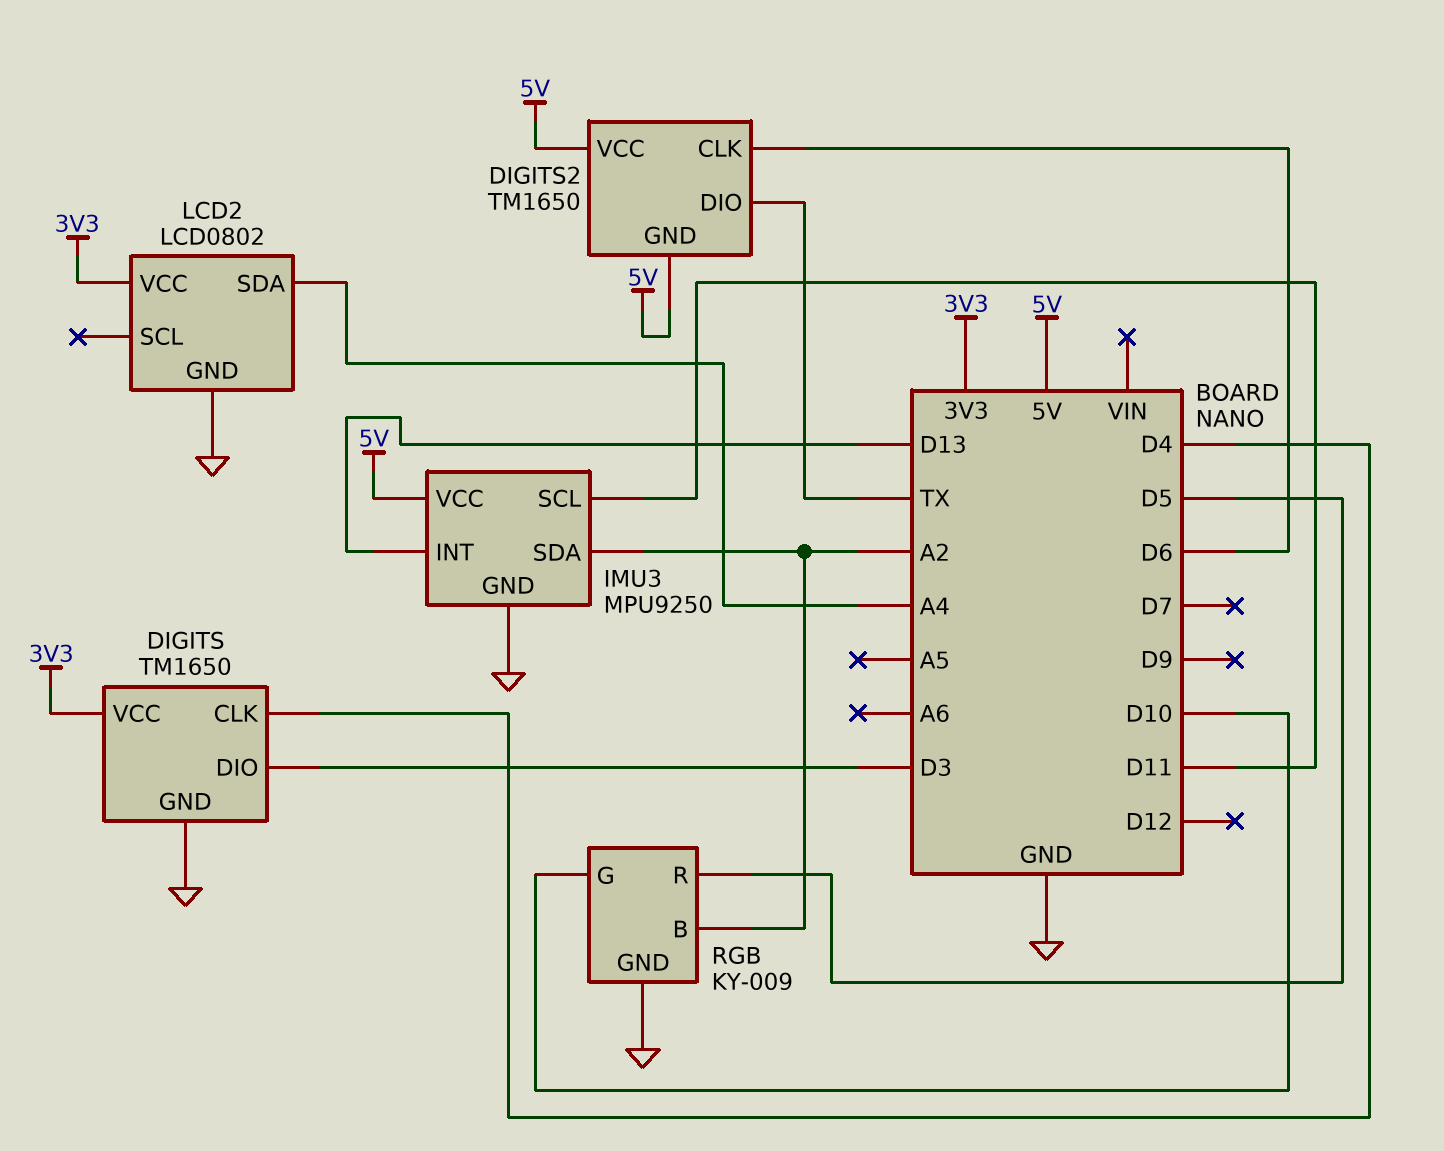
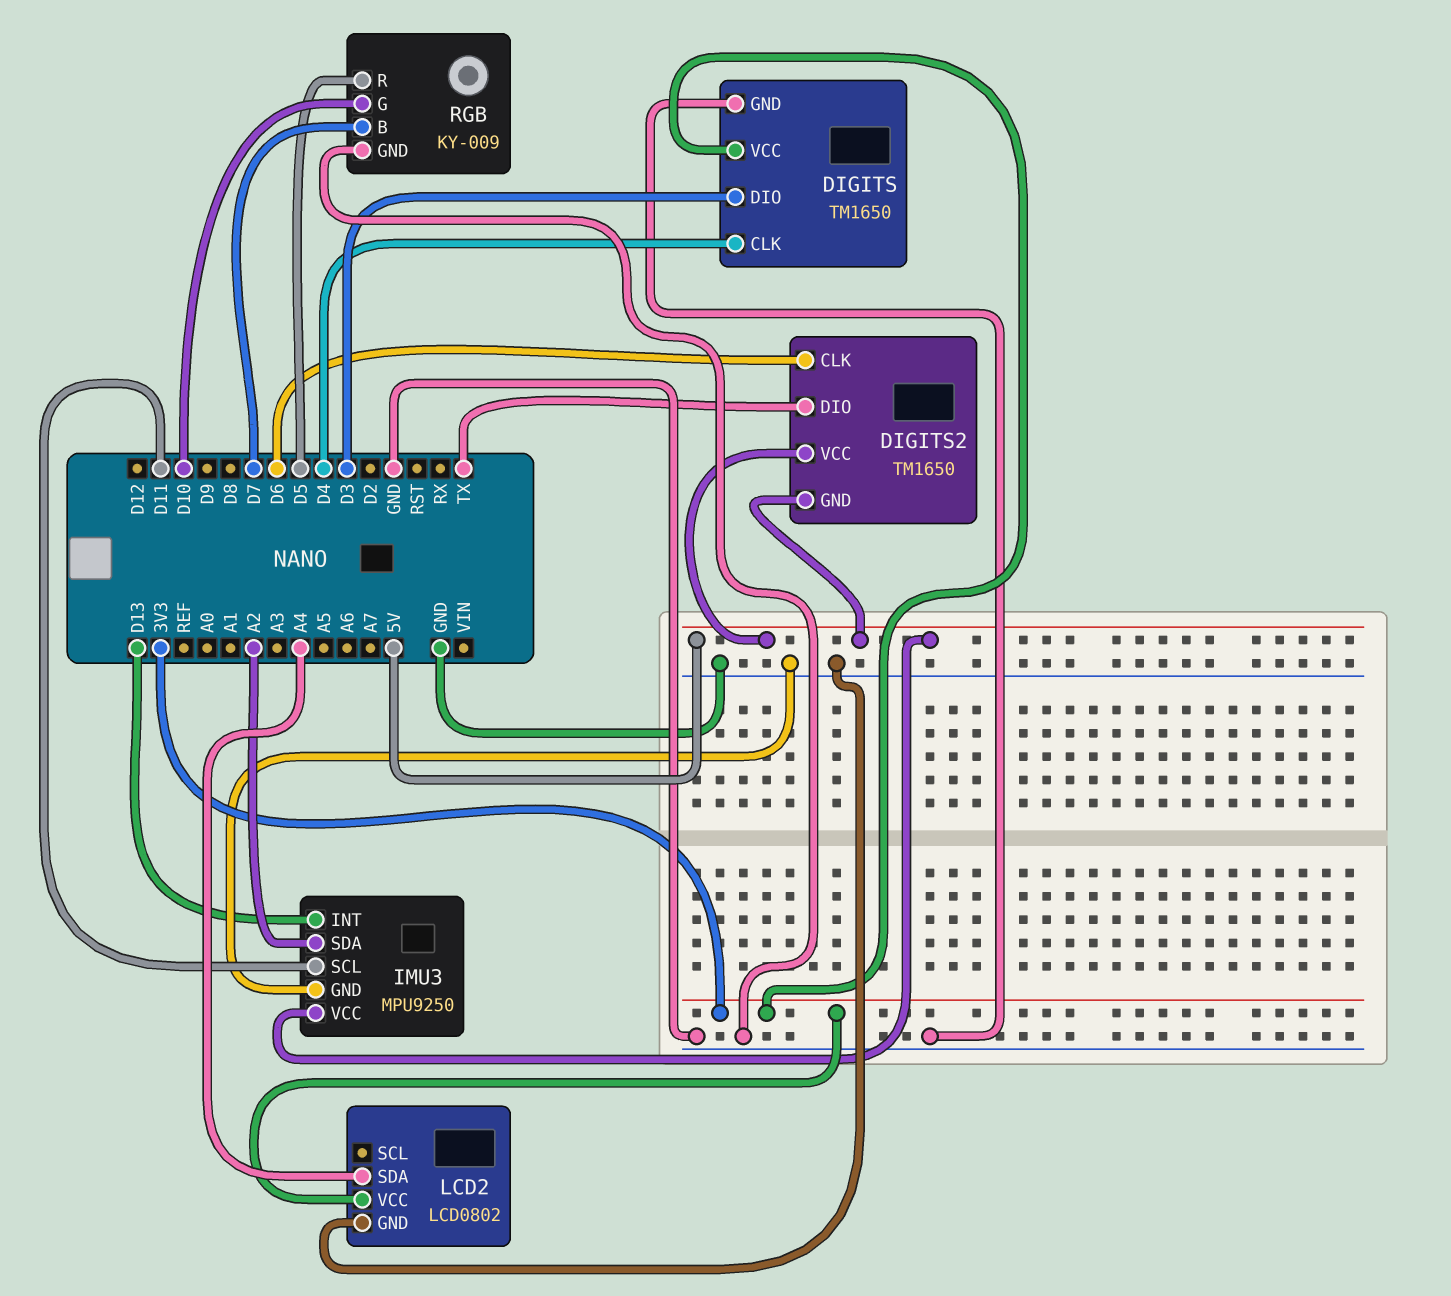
RGB pin B: A2 -> D7

